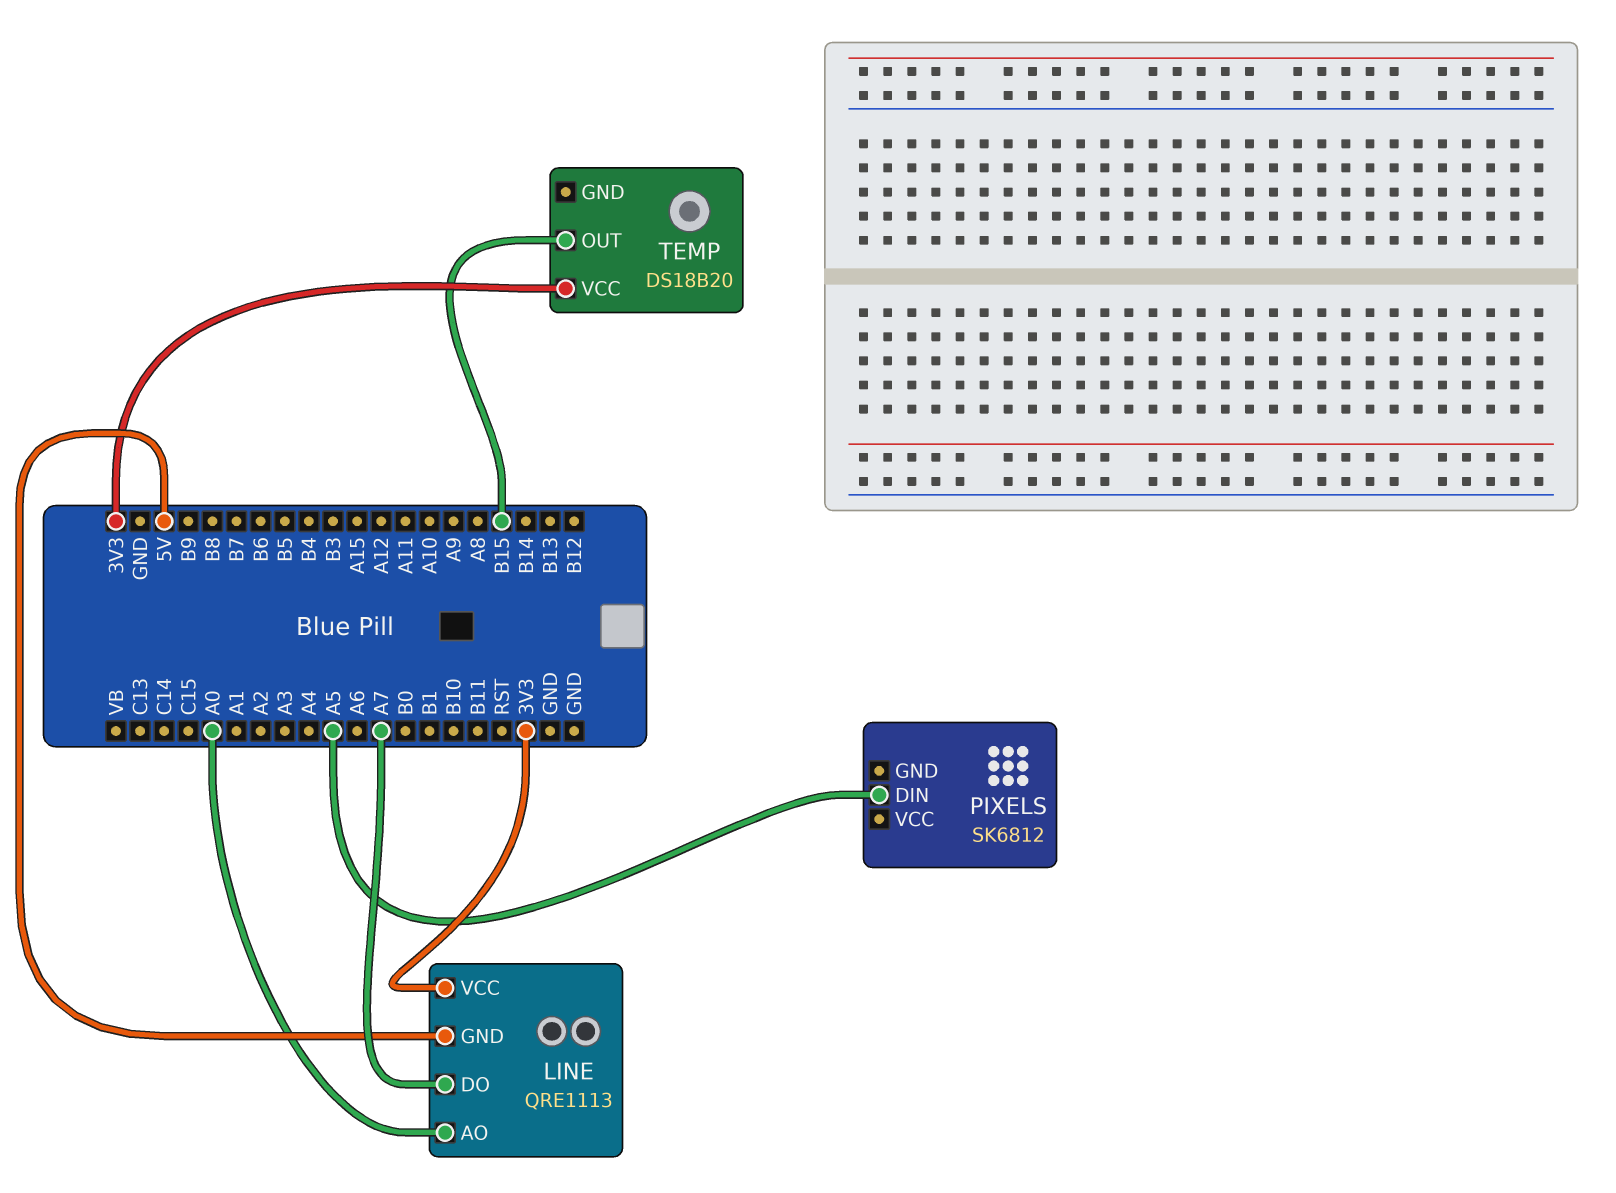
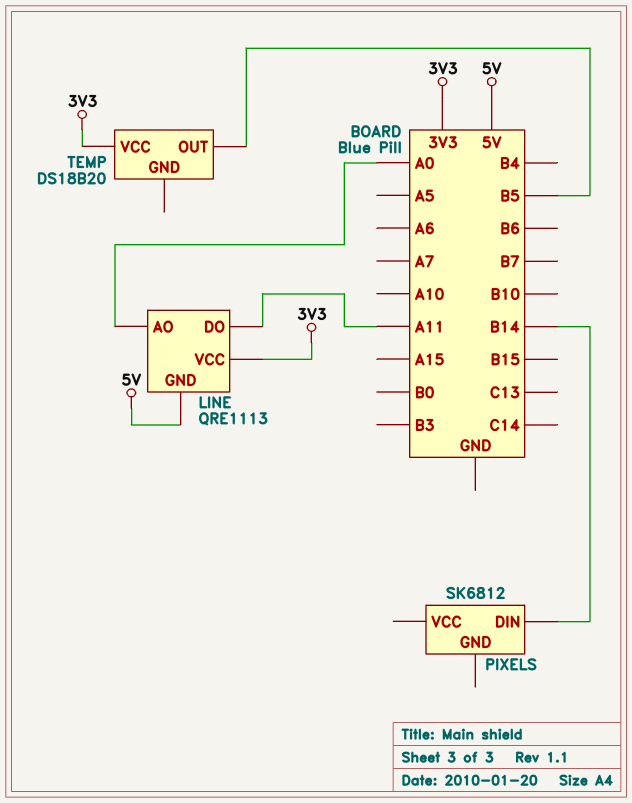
LINE pin DO: A7 -> A11
PIXELS pin DIN: A5 -> B14
TEMP pin OUT: B15 -> B5

